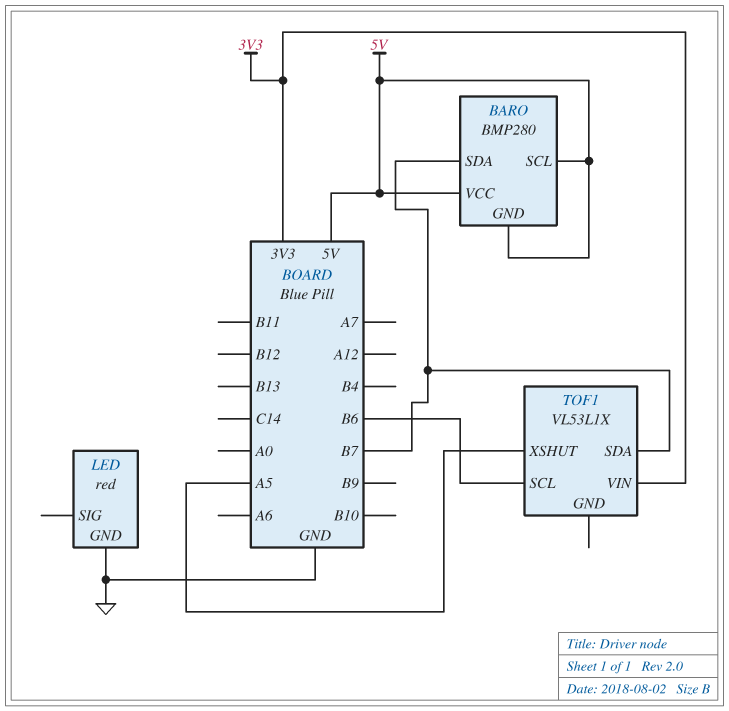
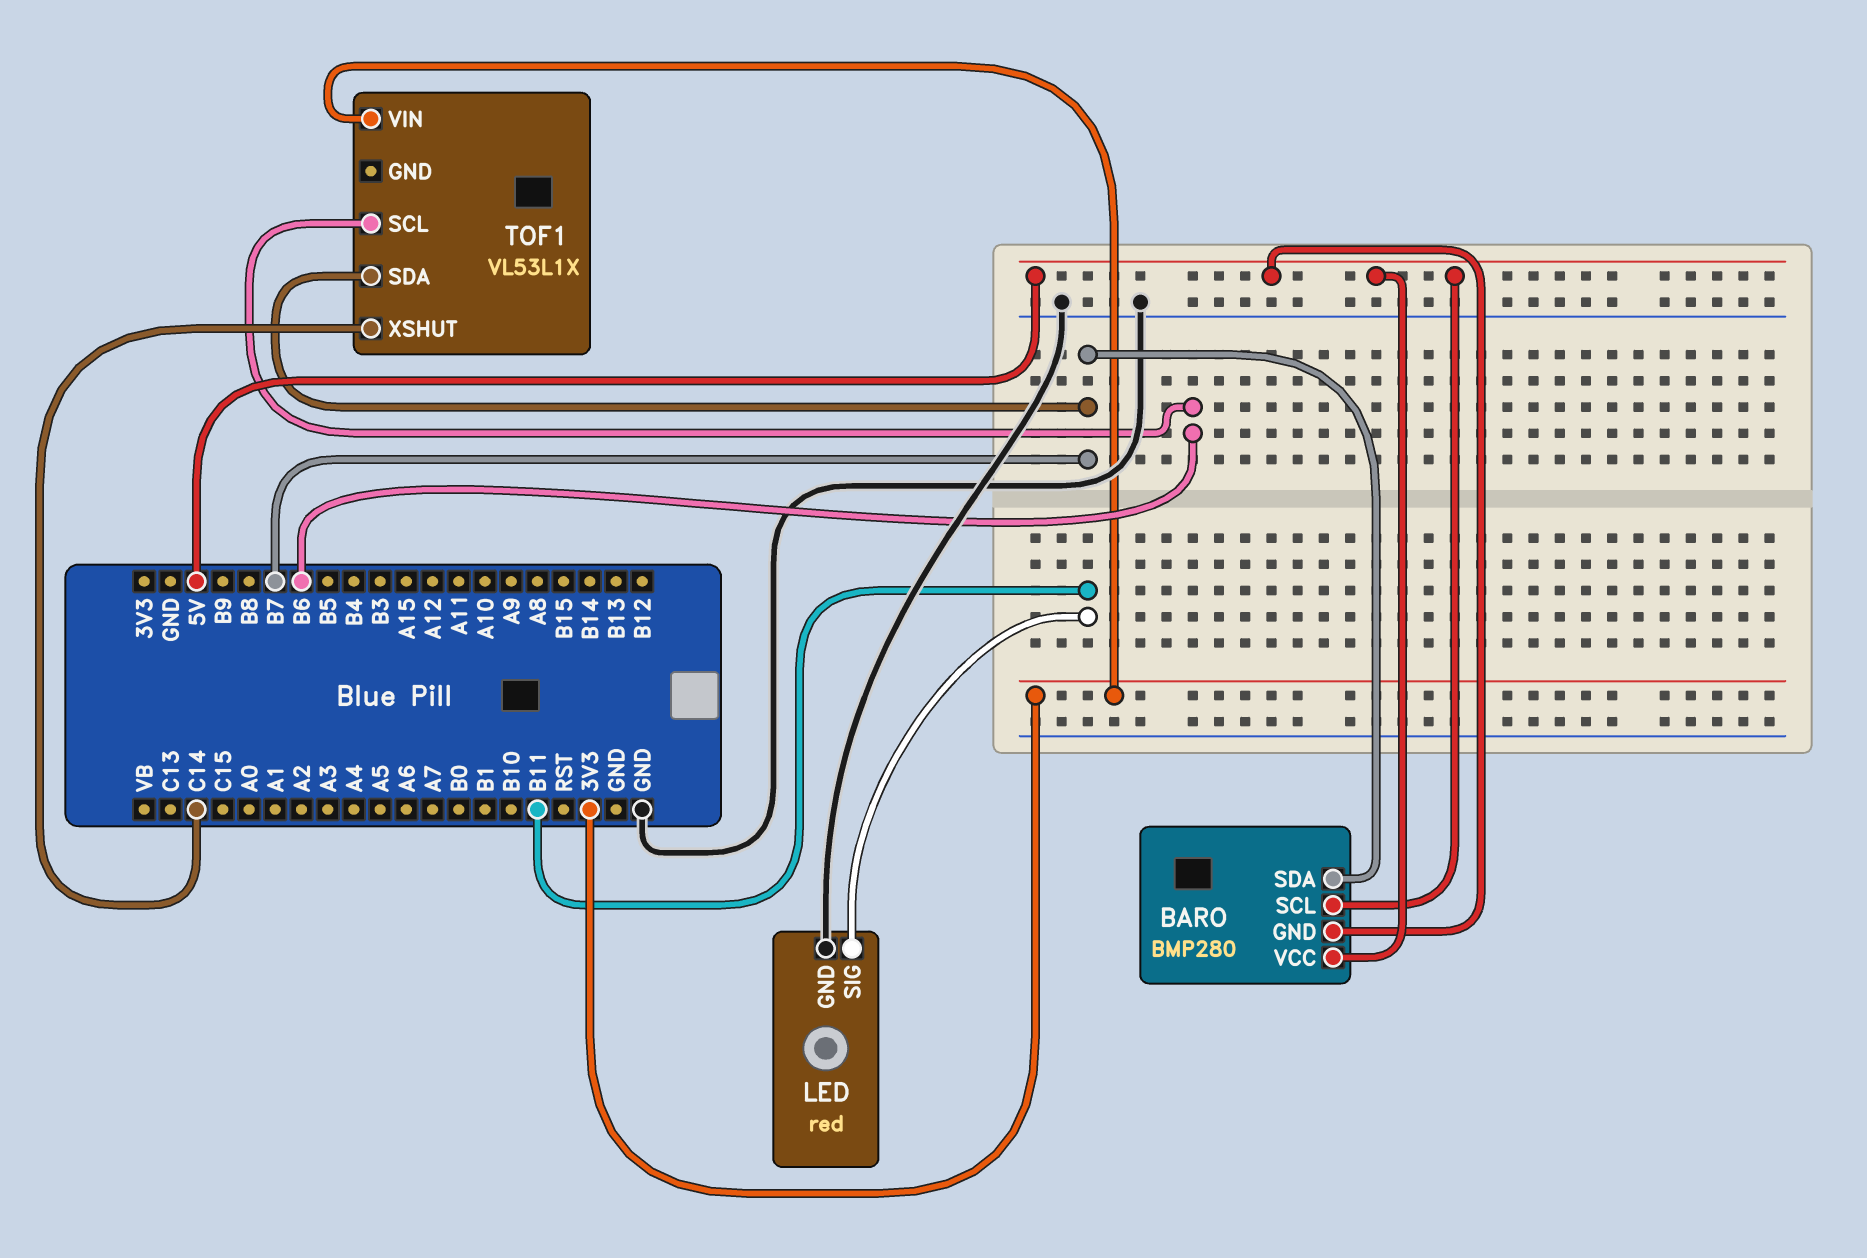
LED pin SIG: none -> B11
TOF1 pin XSHUT: A5 -> C14

